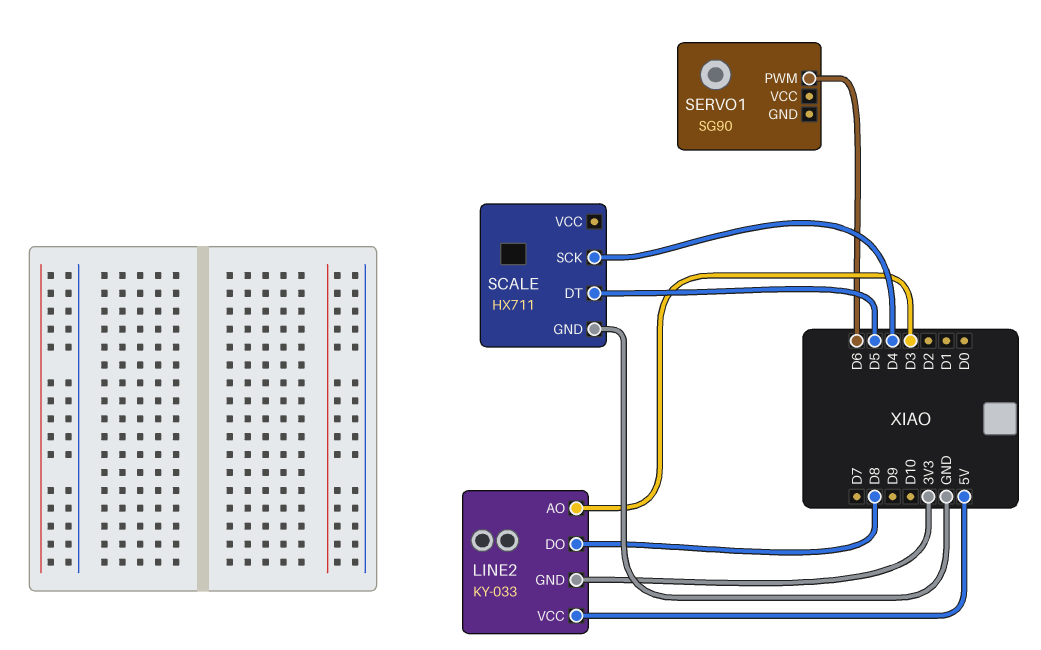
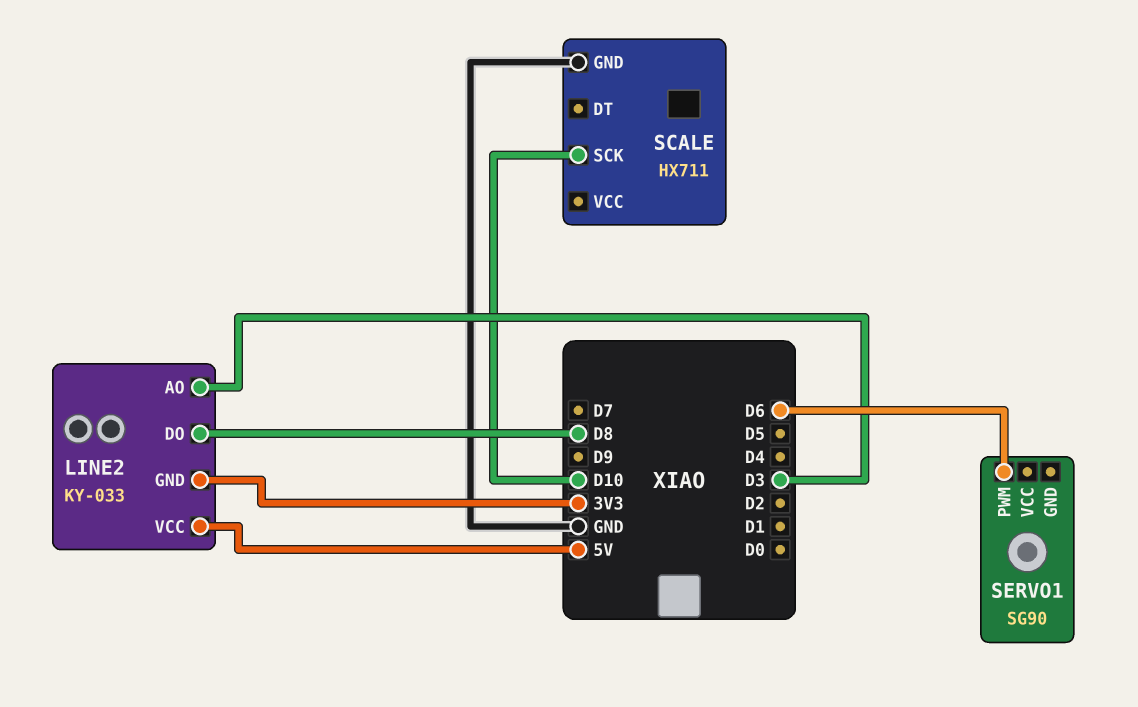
SCALE pin DT: D5 -> none
SCALE pin SCK: D4 -> D10

